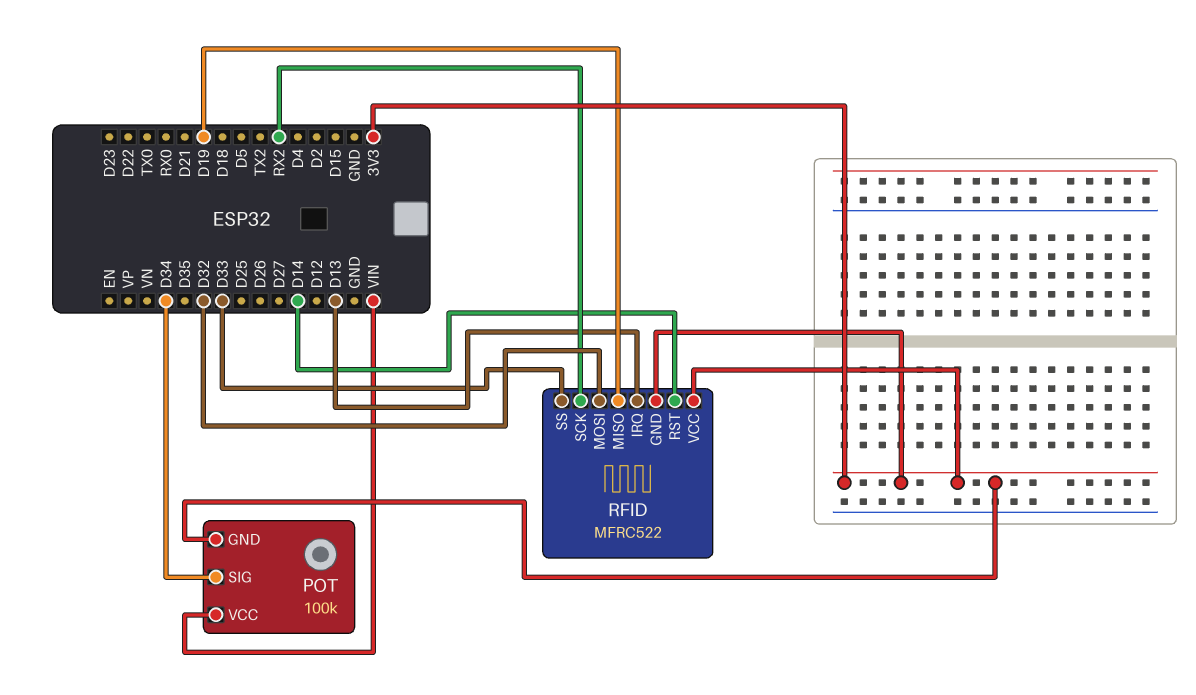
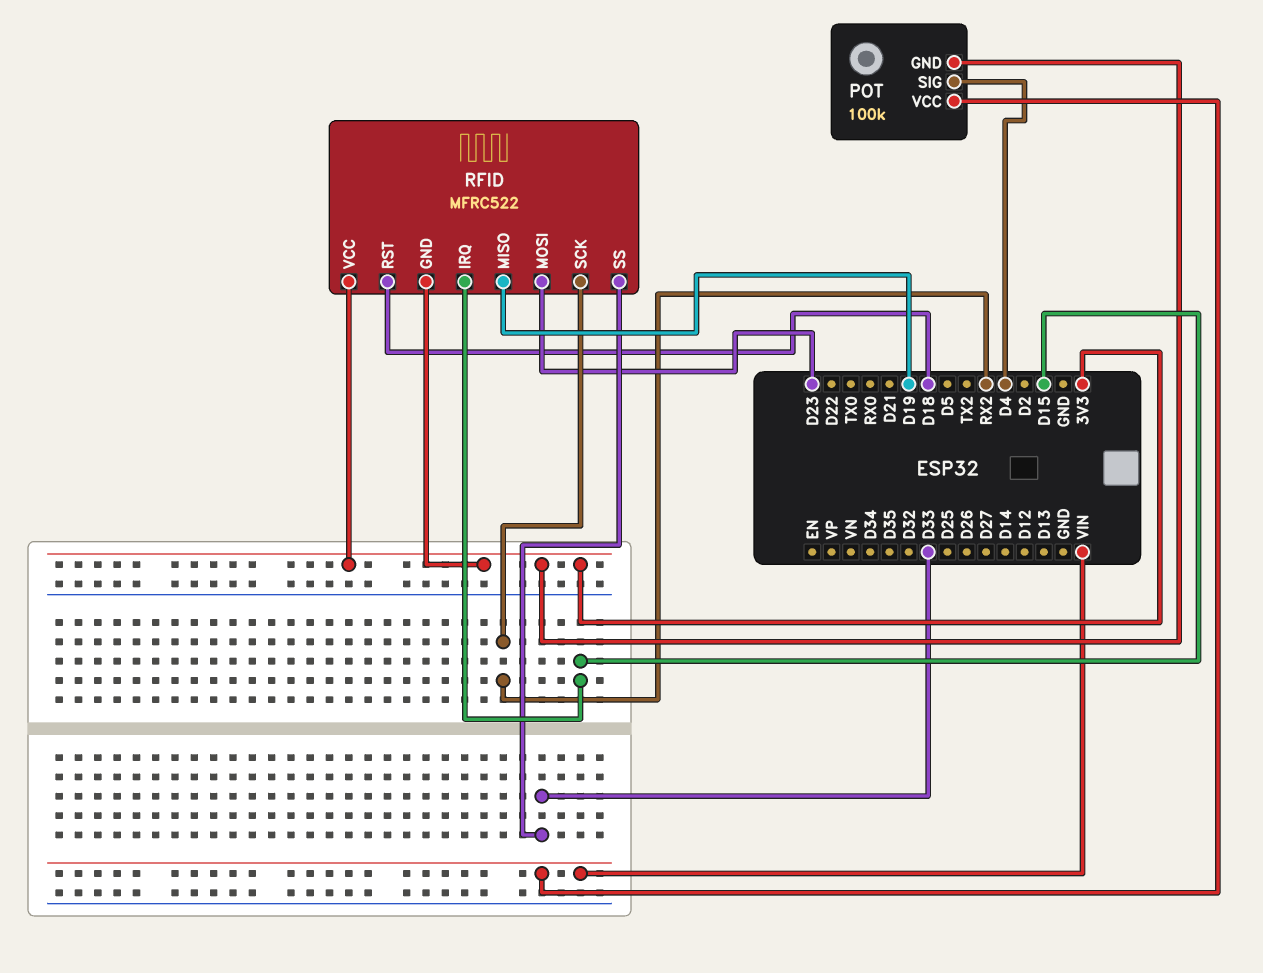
POT pin SIG: D34 -> D4
RFID pin IRQ: D13 -> D15
RFID pin MOSI: D32 -> D23
RFID pin RST: D14 -> D18

